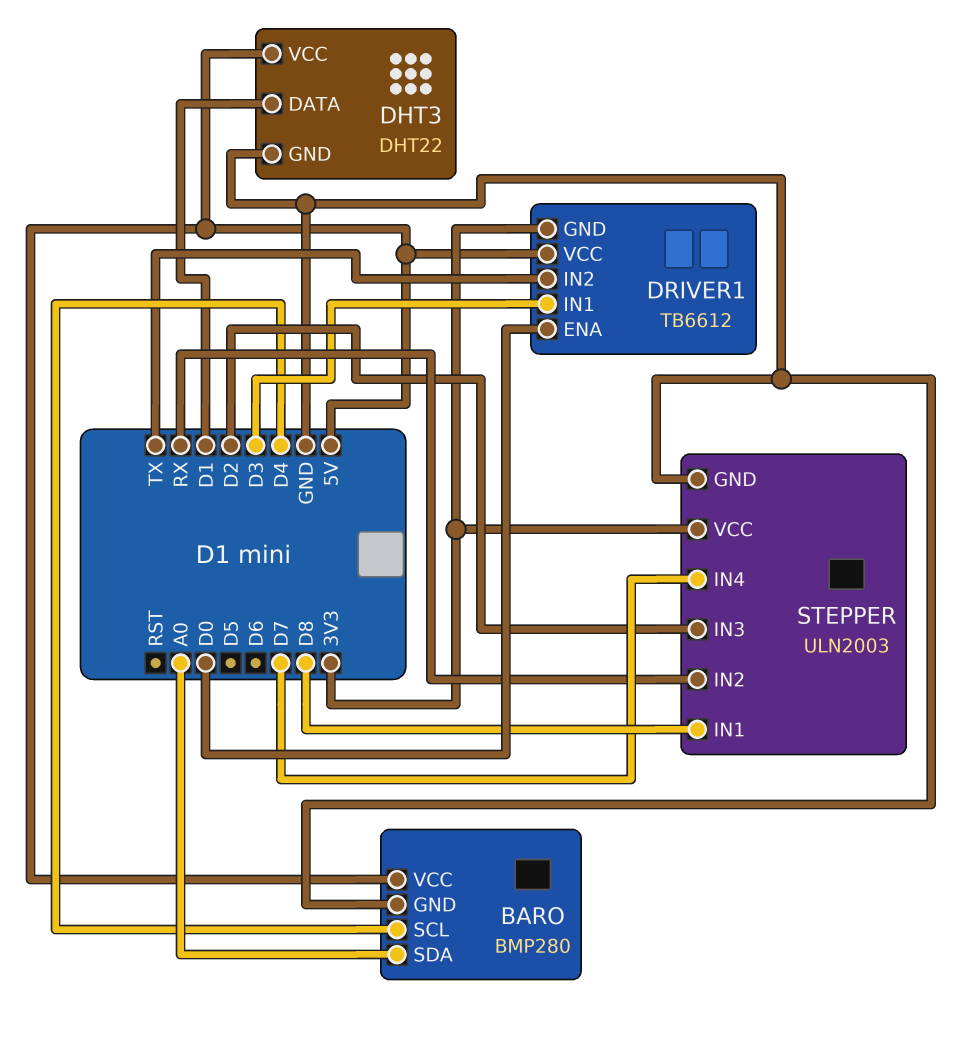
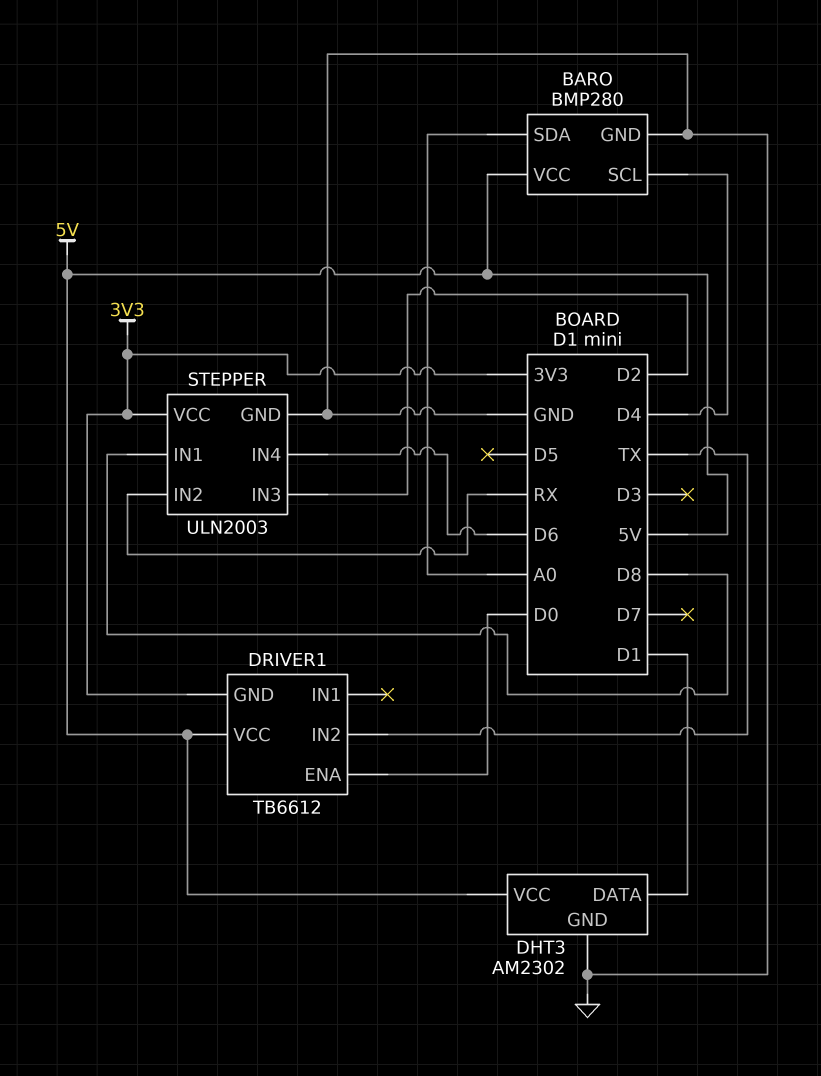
DHT3: DHT22 -> AM2302
DRIVER1 pin IN1: D3 -> none
STEPPER pin IN4: D7 -> D6

